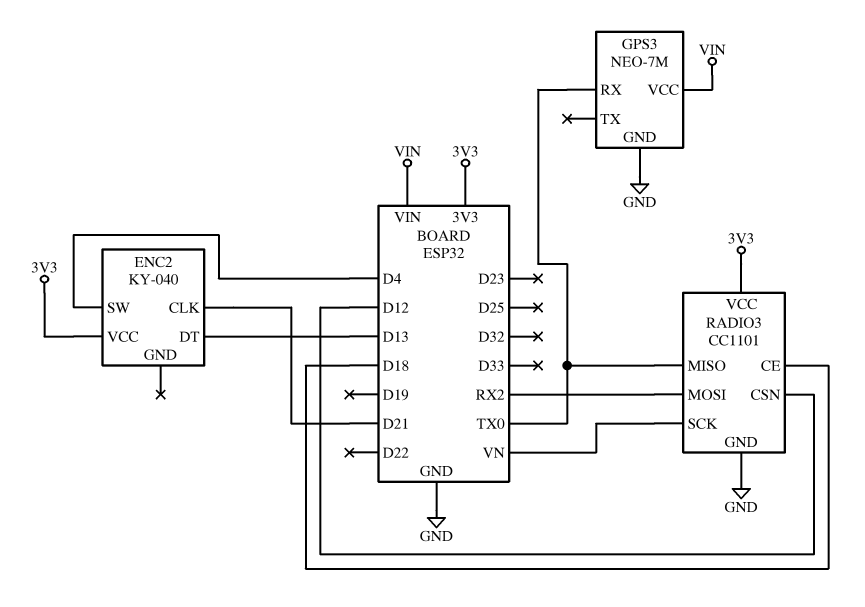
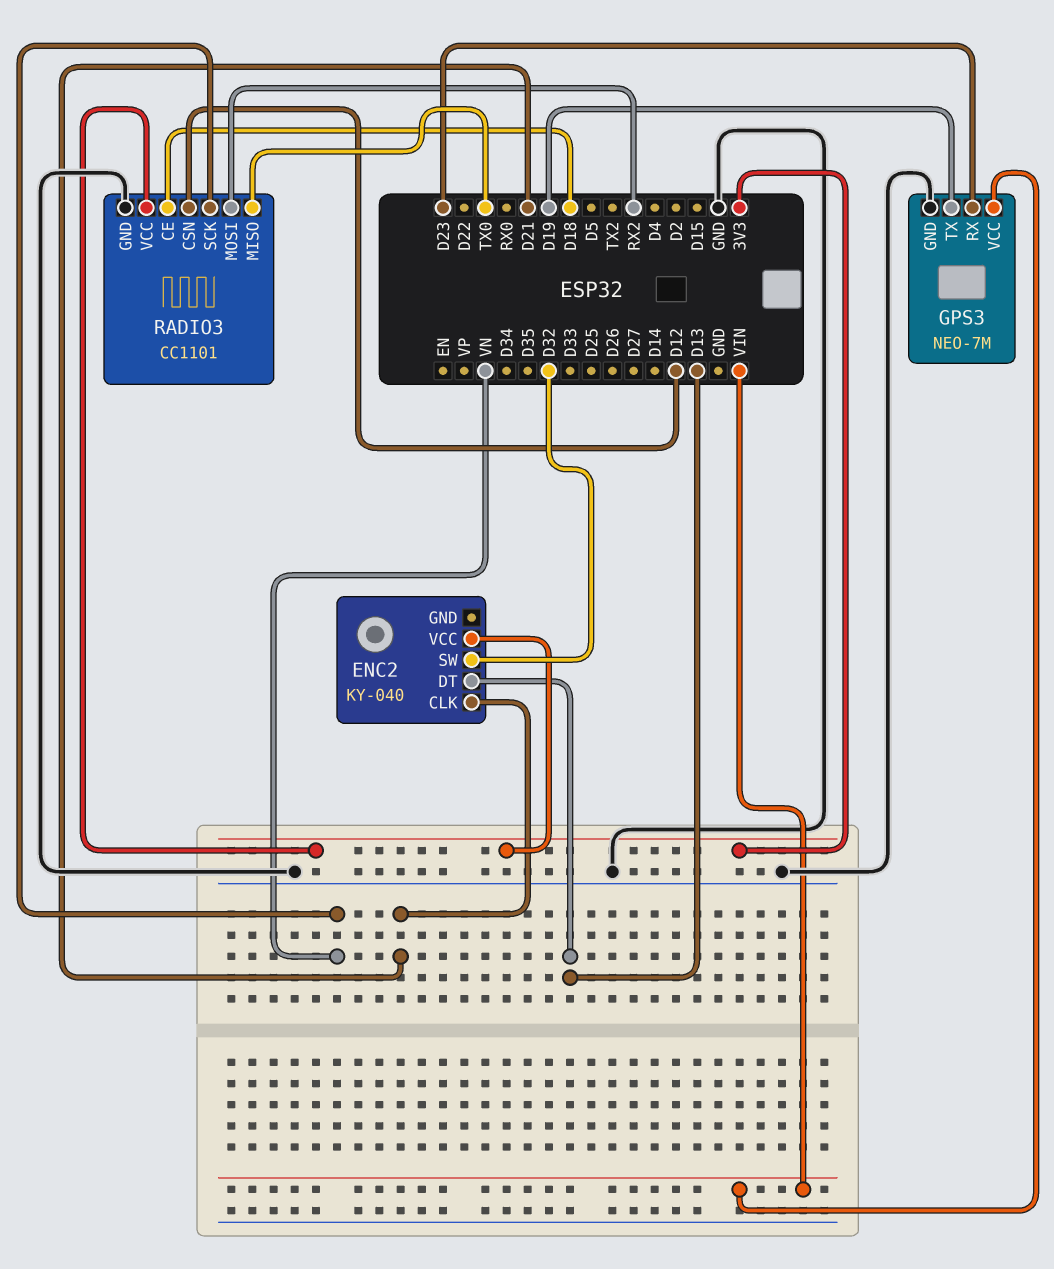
ENC2 pin SW: D4 -> D32
GPS3 pin RX: TX0 -> D23
GPS3 pin TX: none -> D19

